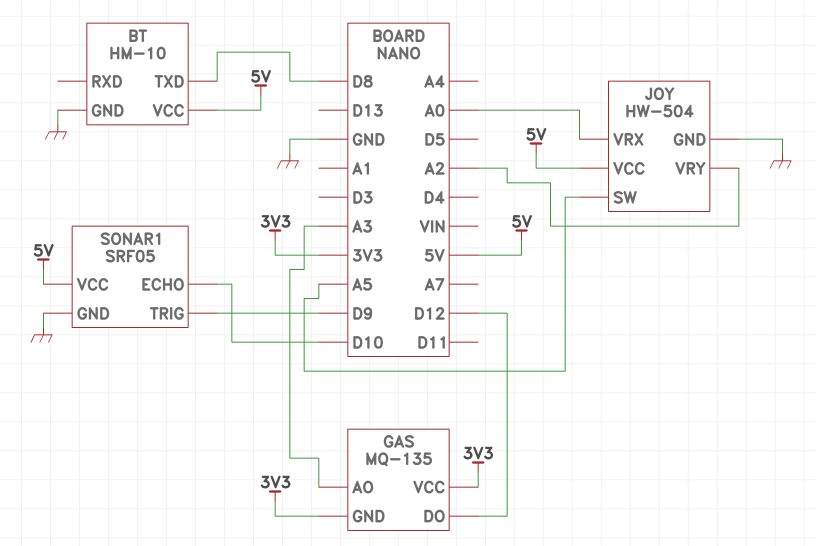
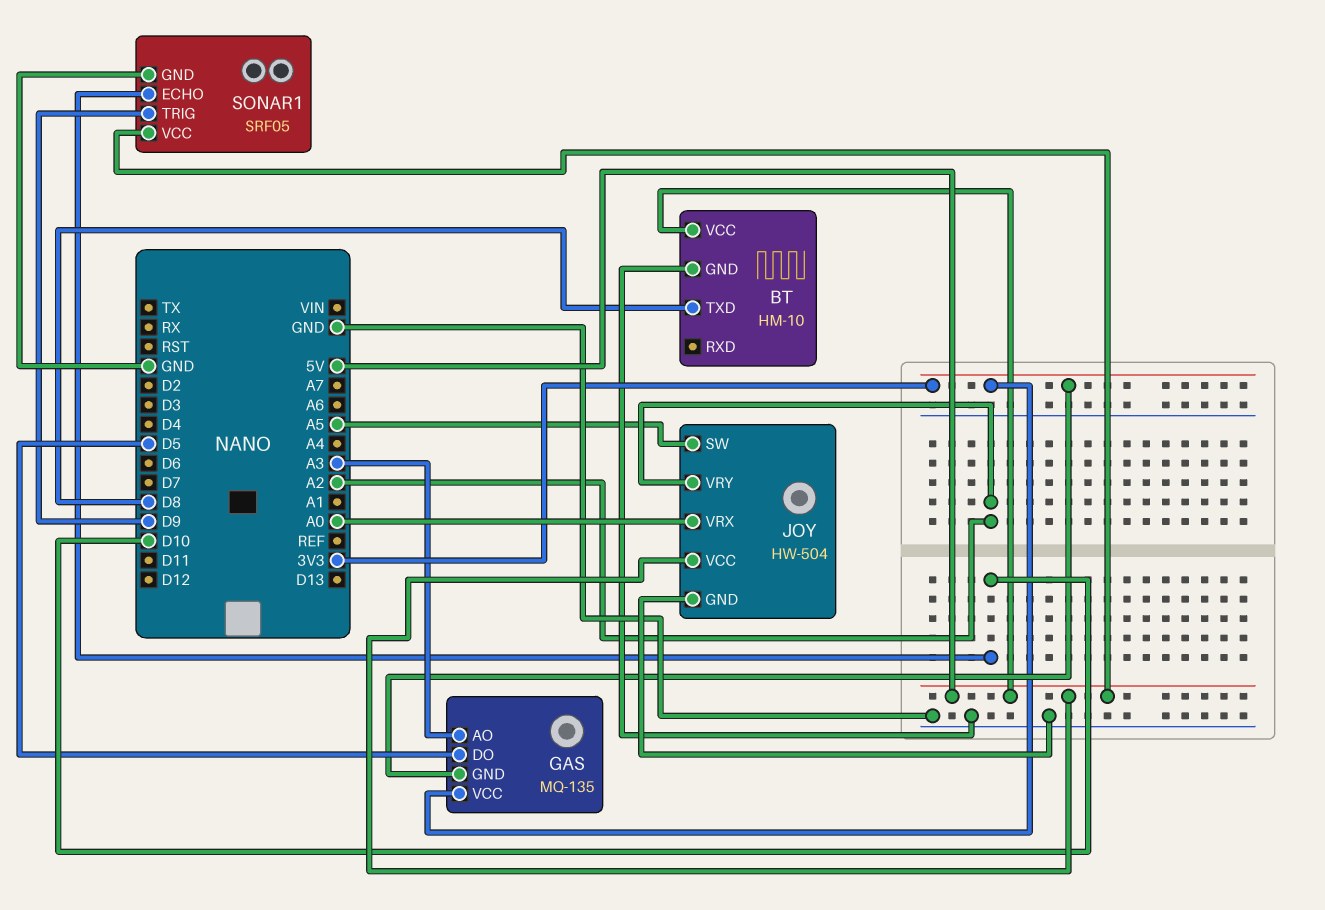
GAS pin DO: D12 -> D5

